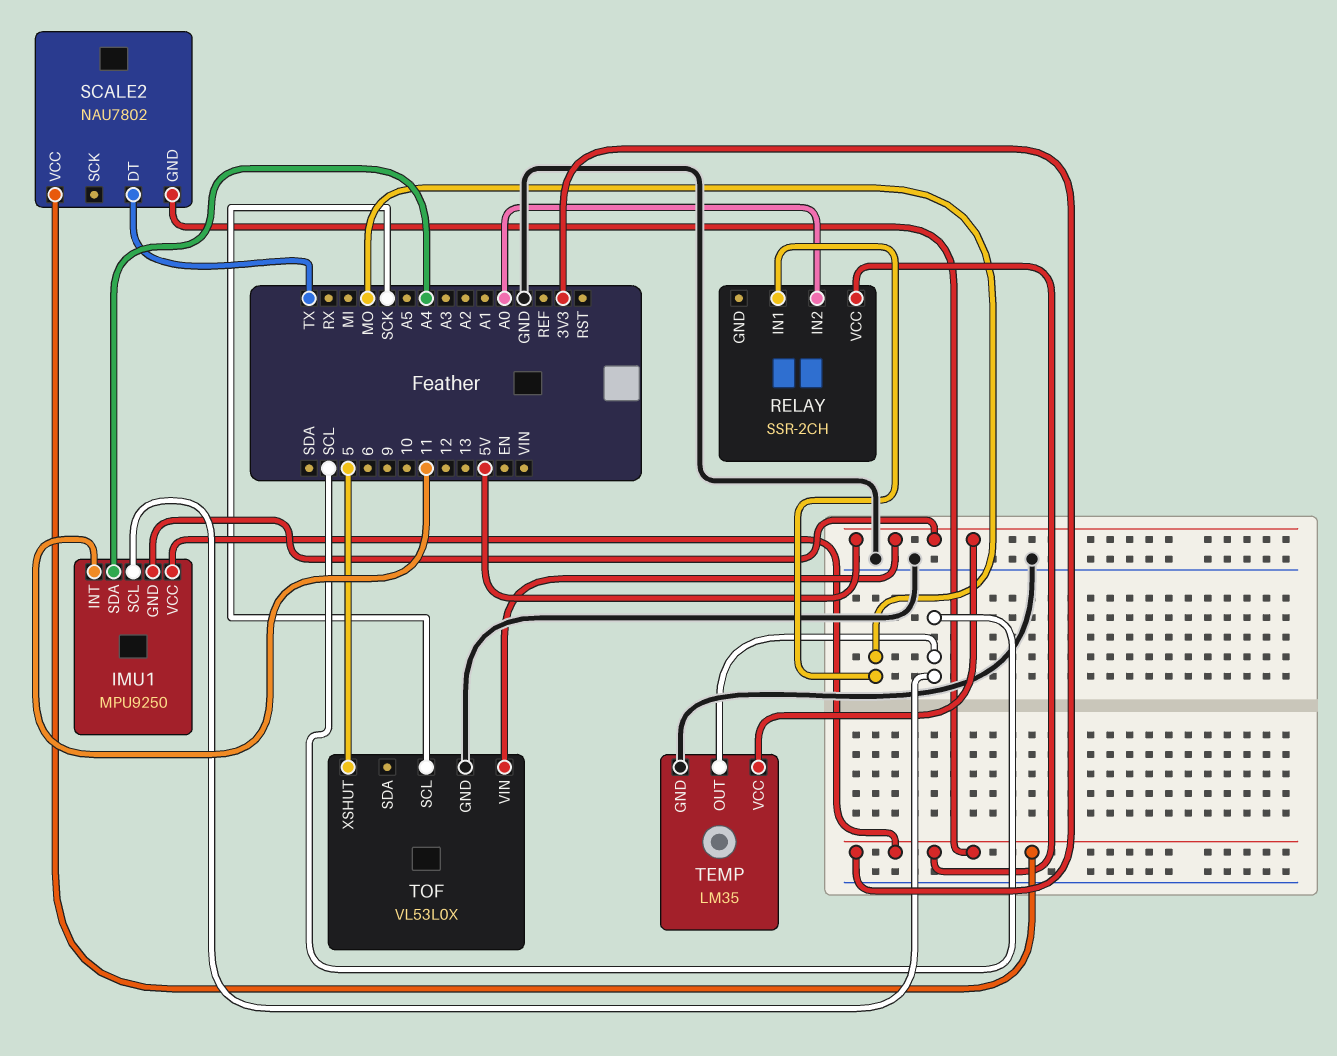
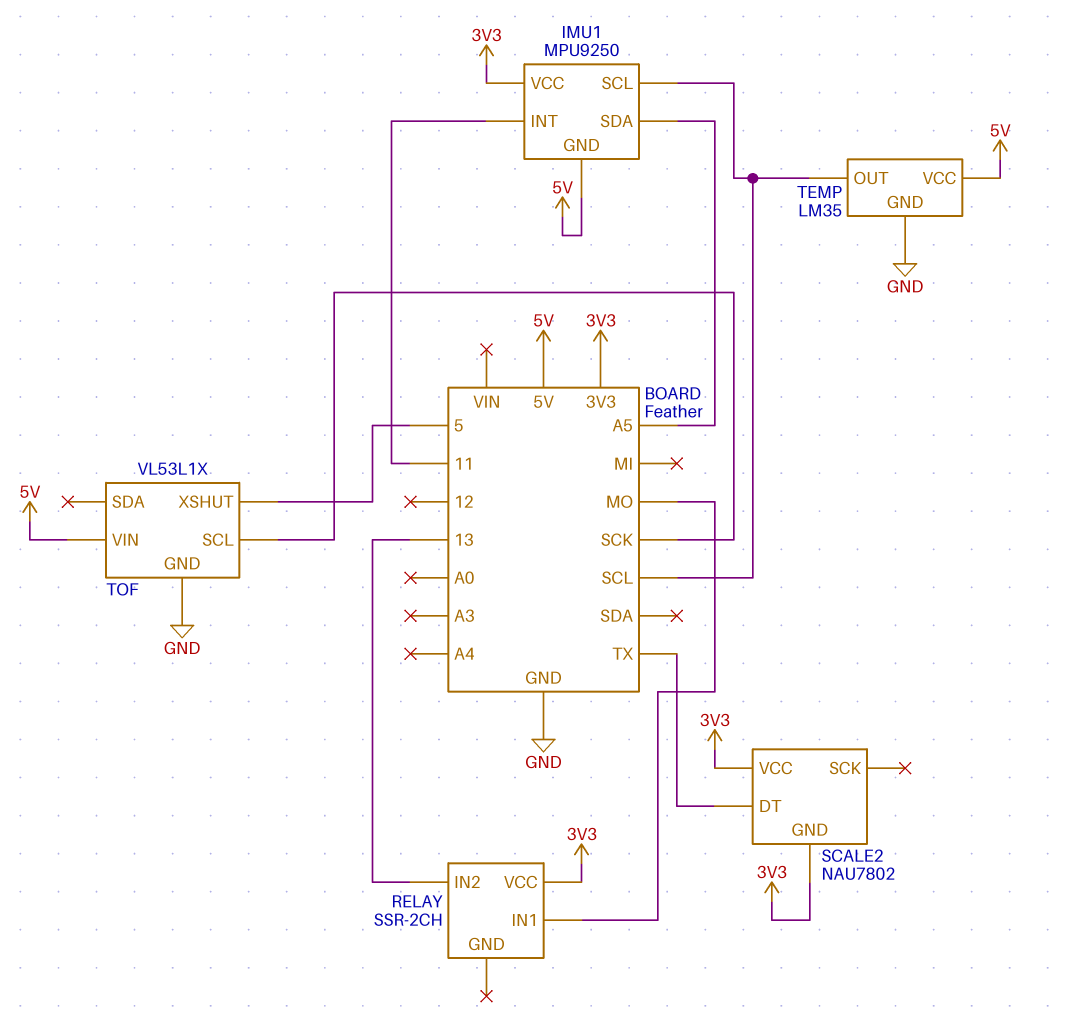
IMU1 pin SDA: A4 -> A5
RELAY pin IN2: A0 -> 13
TOF: VL53L0X -> VL53L1X

